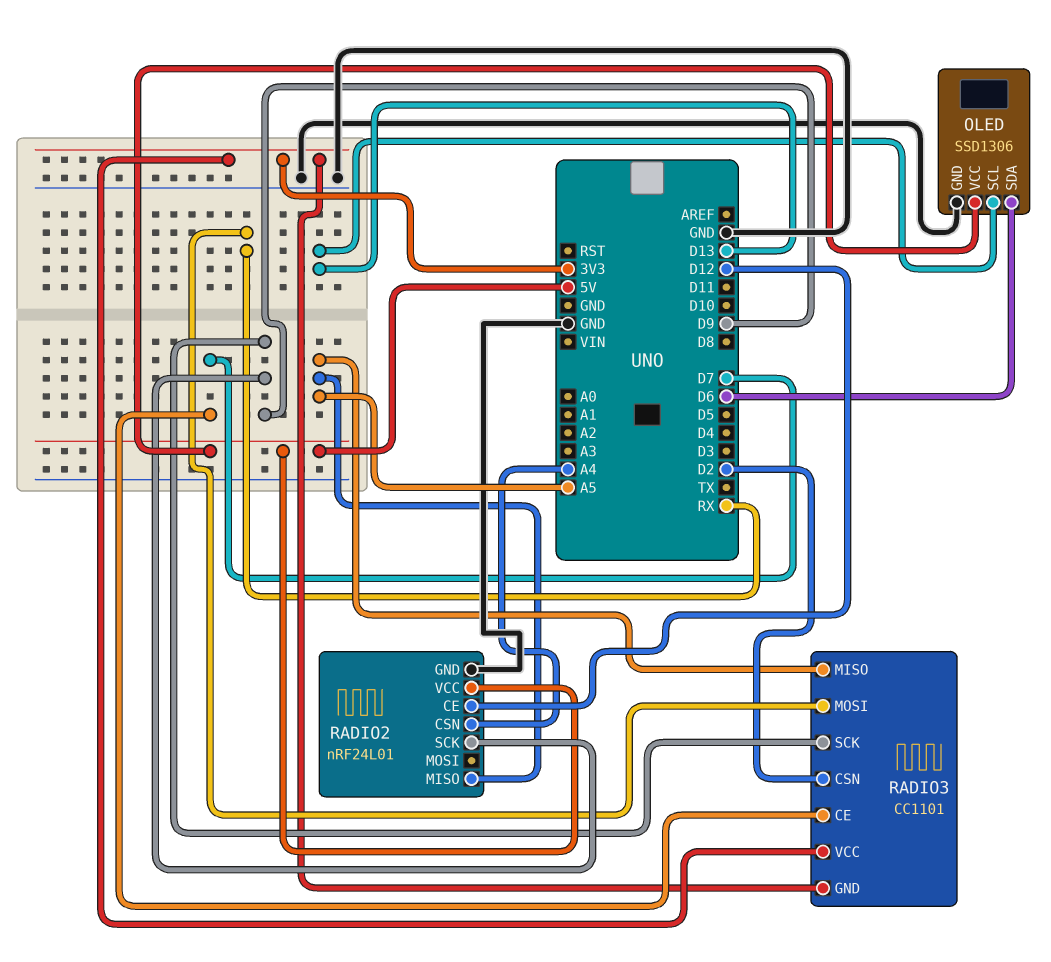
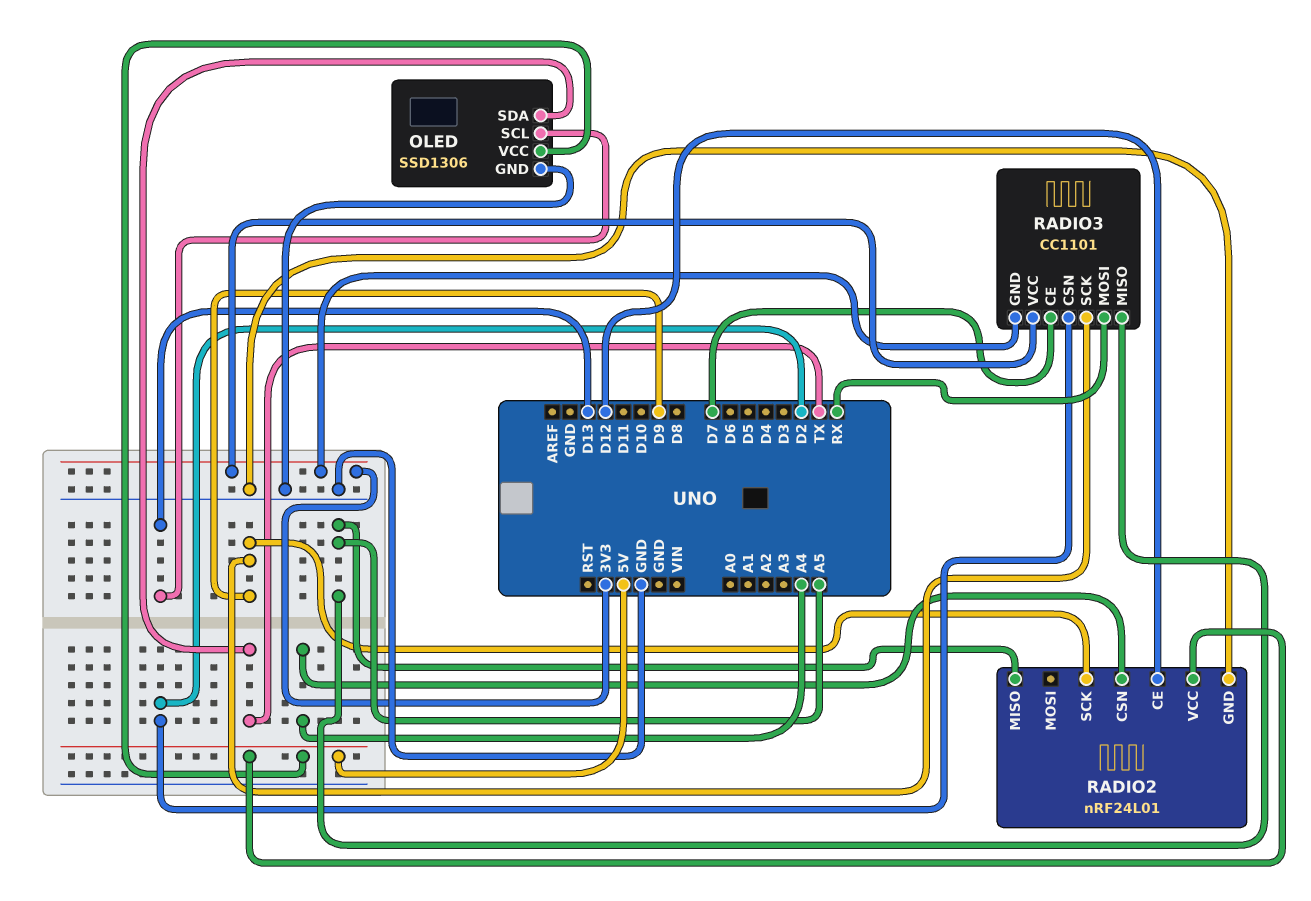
OLED pin SDA: D6 -> TX

